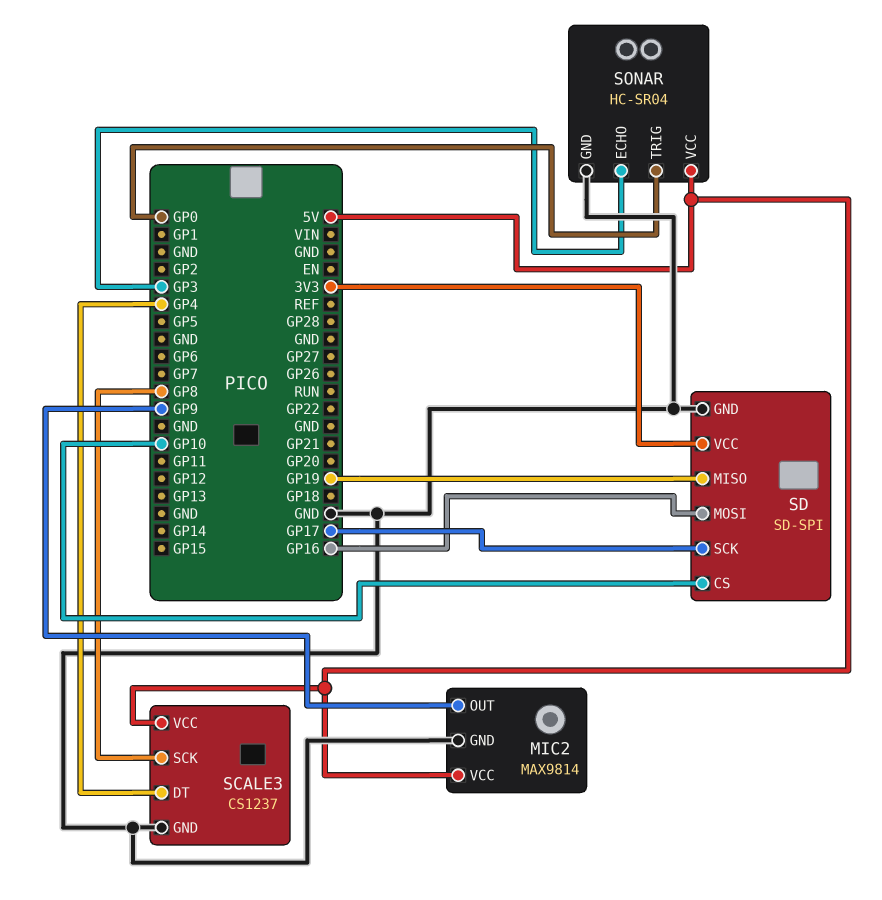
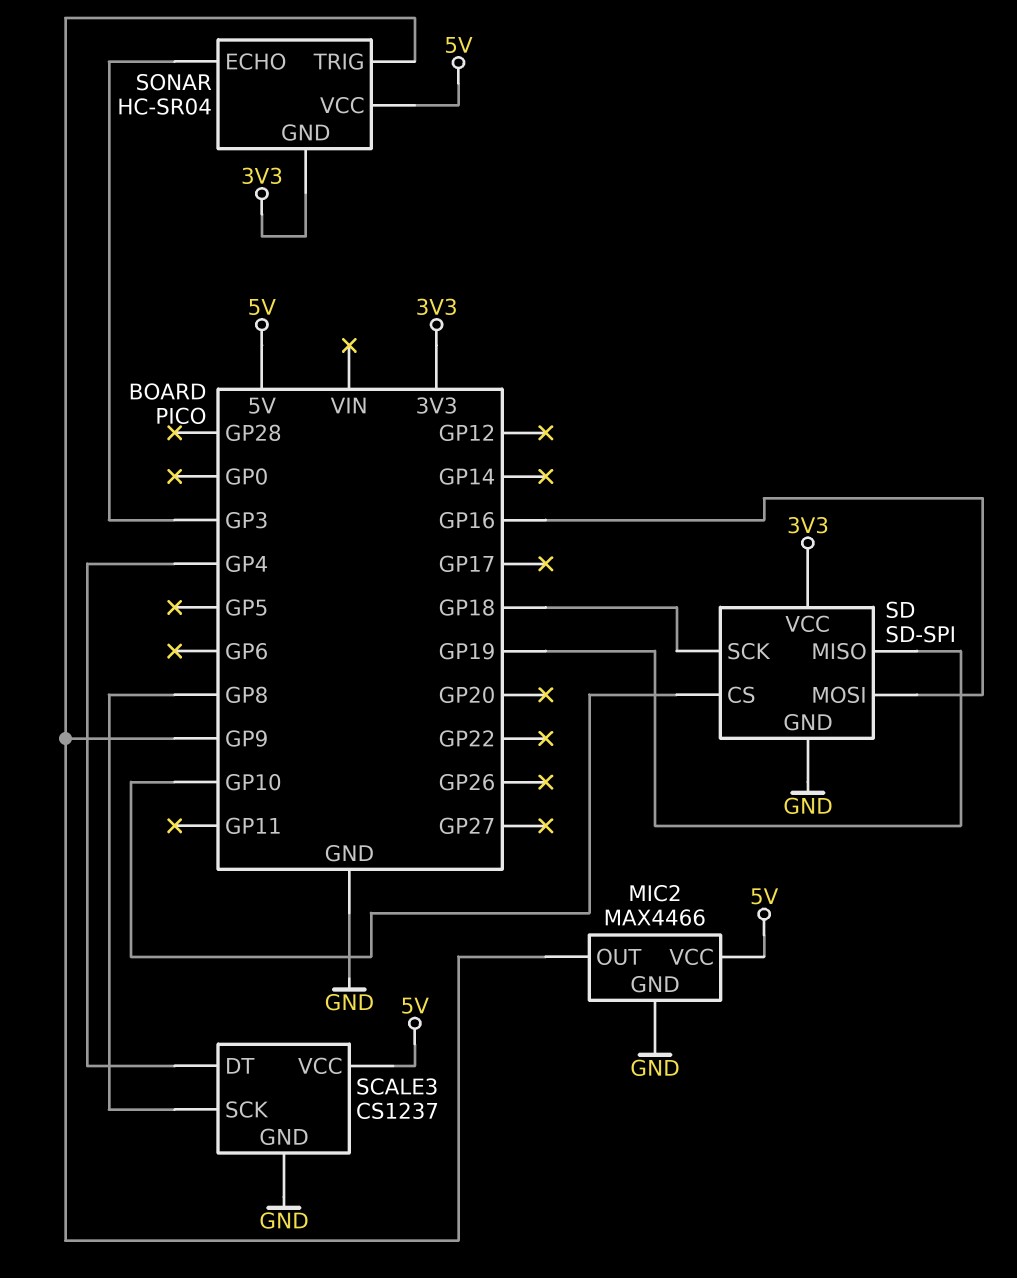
MIC2: MAX9814 -> MAX4466
SD pin SCK: GP17 -> GP18
SONAR pin GND: GND -> 3V3
SONAR pin TRIG: GP0 -> GP9

